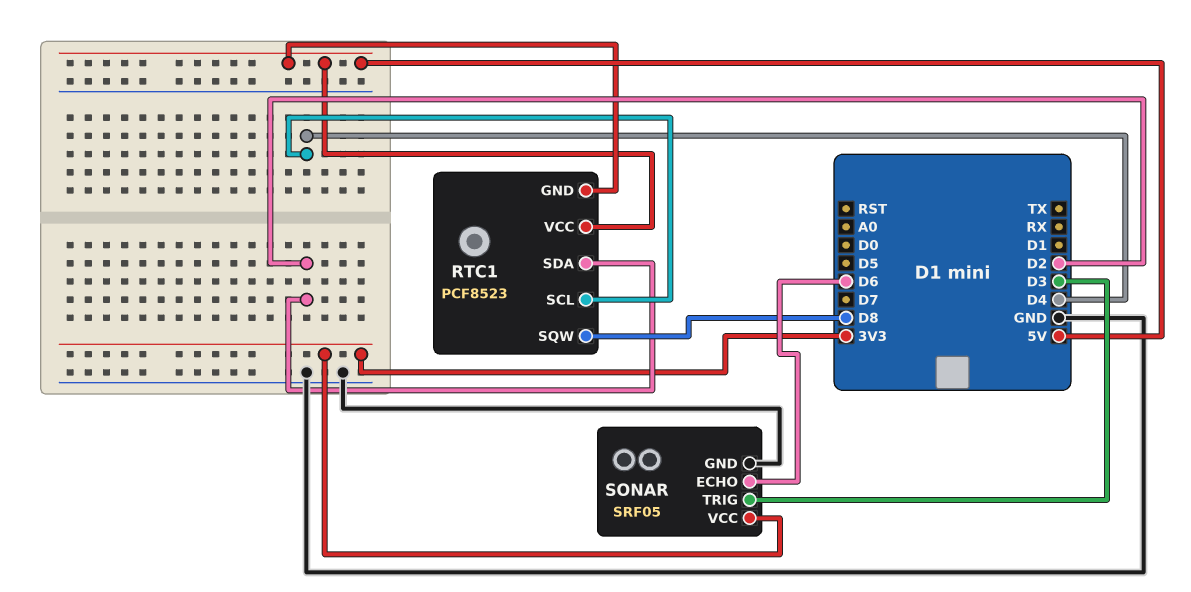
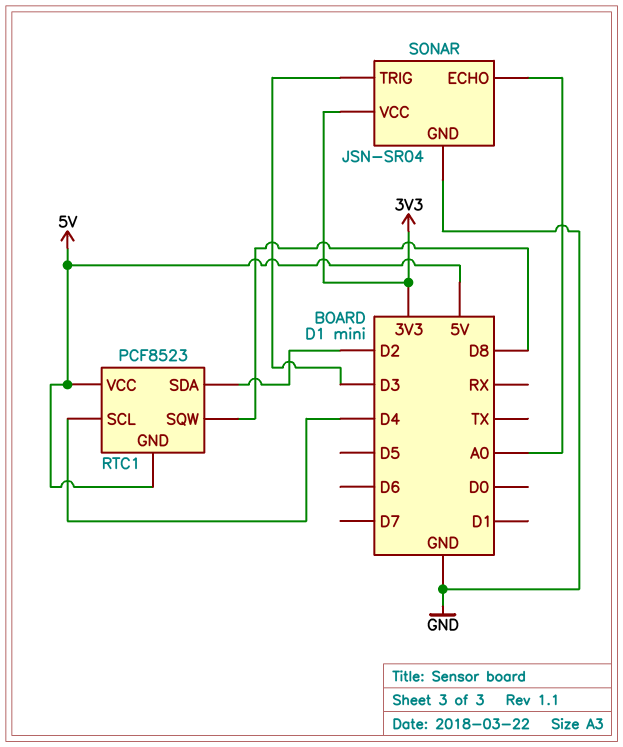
SONAR: SRF05 -> JSN-SR04
SONAR pin ECHO: D6 -> A0

